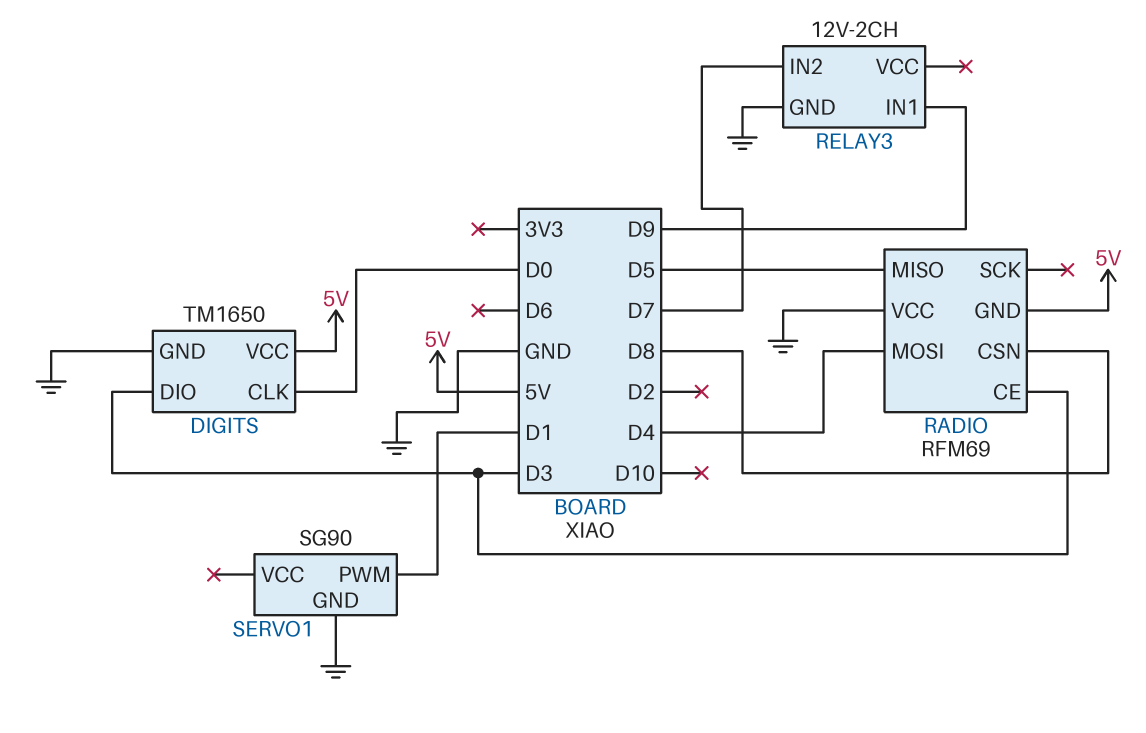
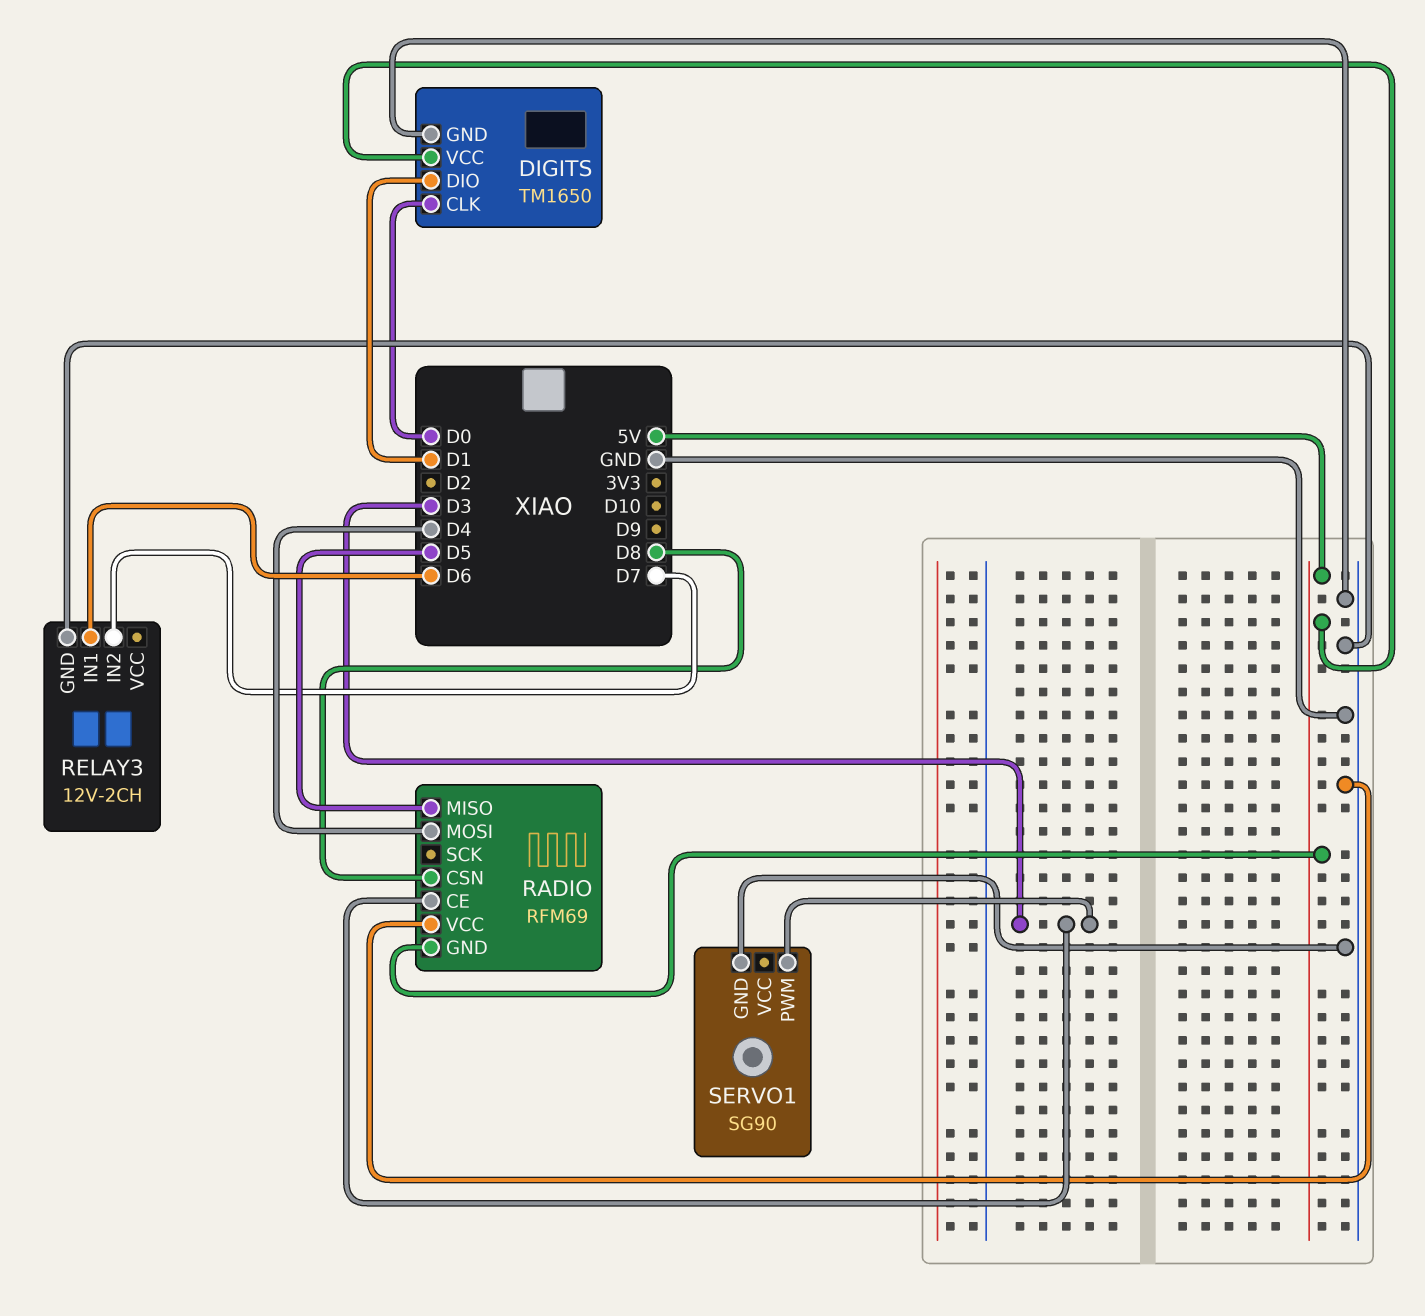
DIGITS pin DIO: D3 -> D1
RELAY3 pin IN1: D9 -> D6
SERVO1 pin PWM: D1 -> D3

